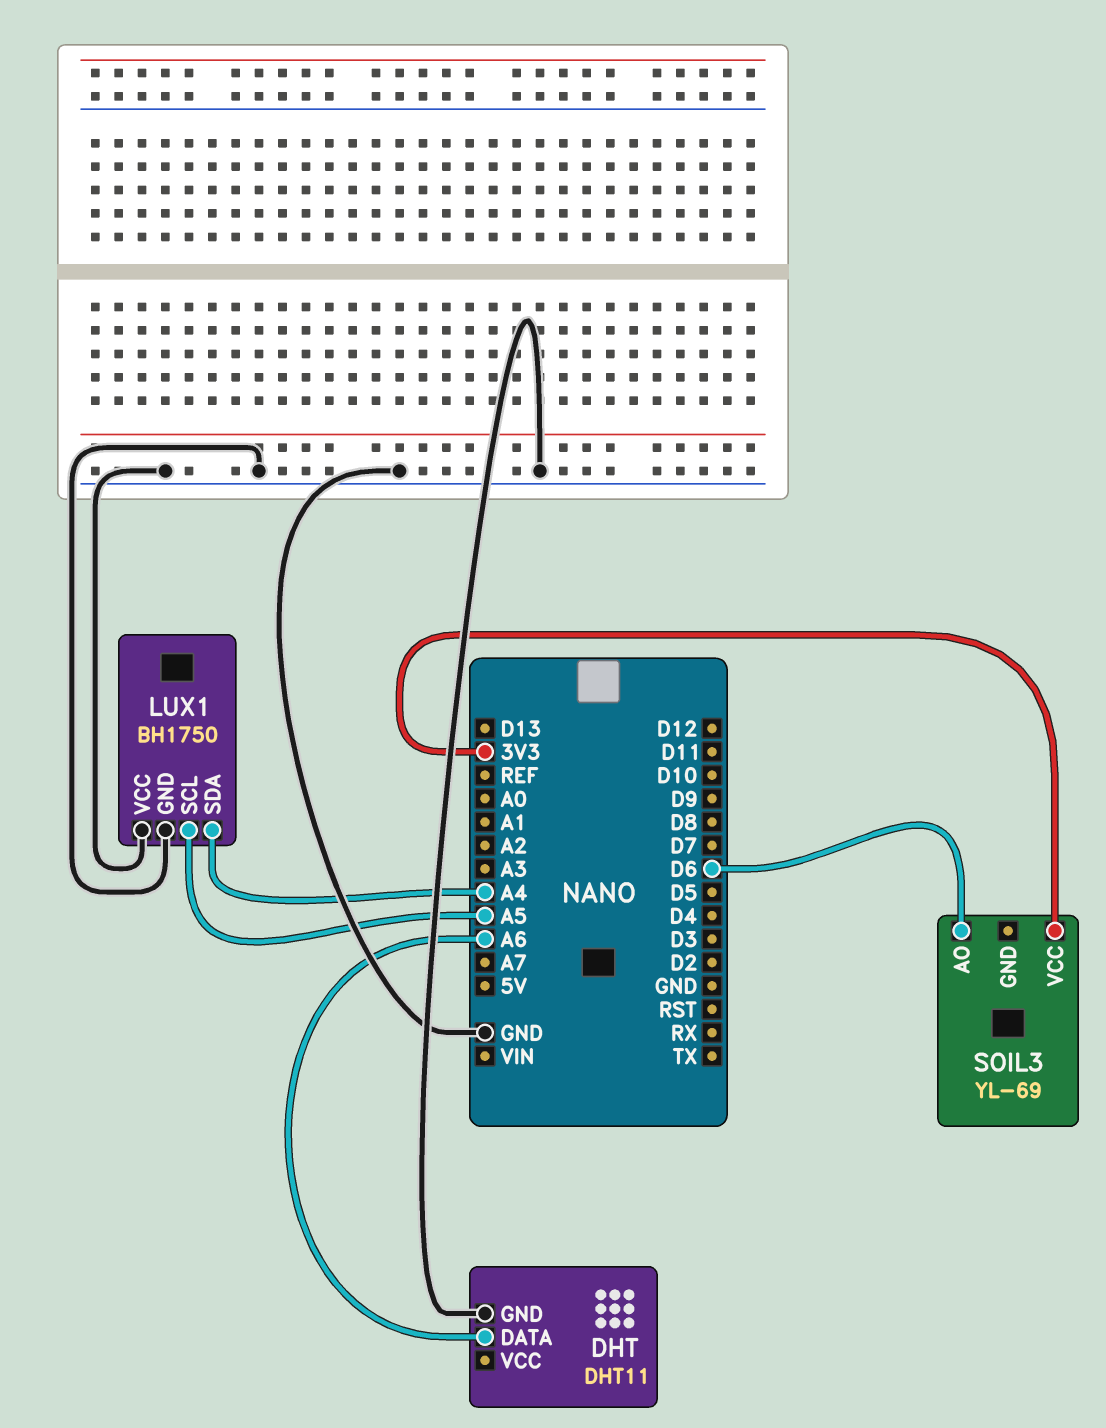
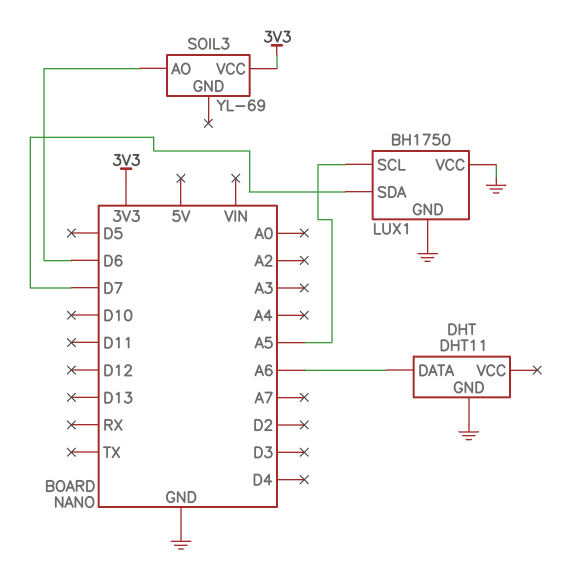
LUX1 pin SDA: A4 -> D7

